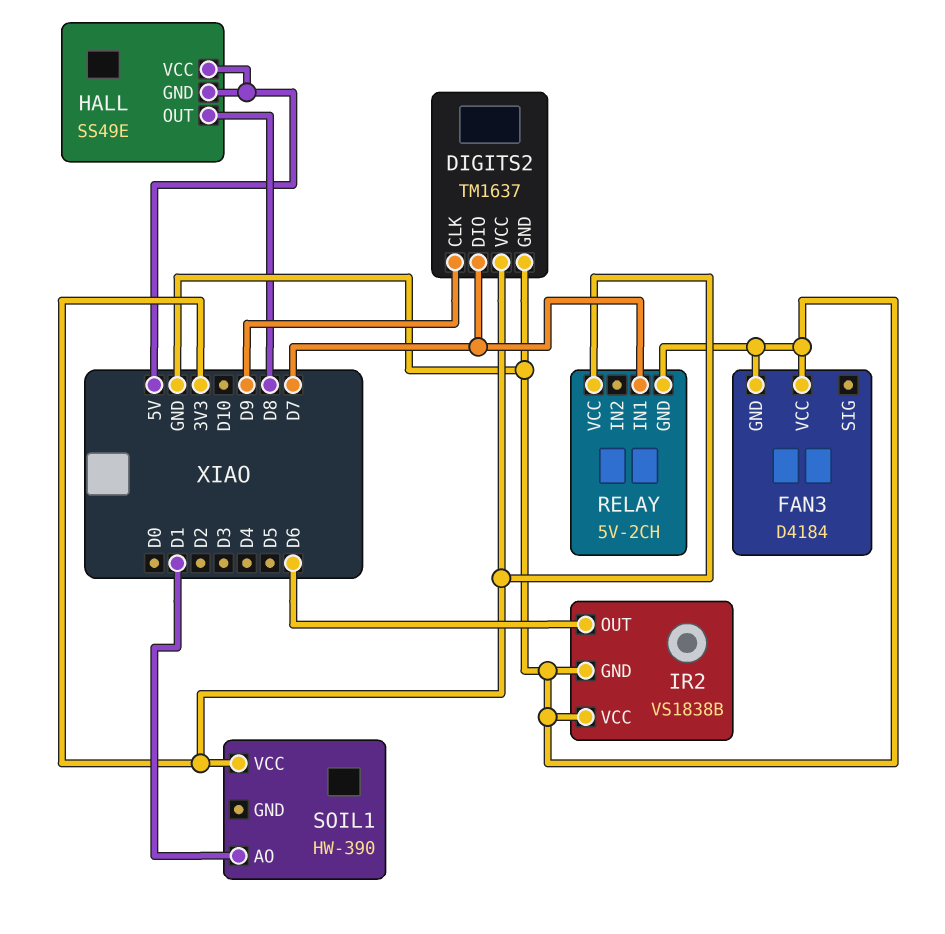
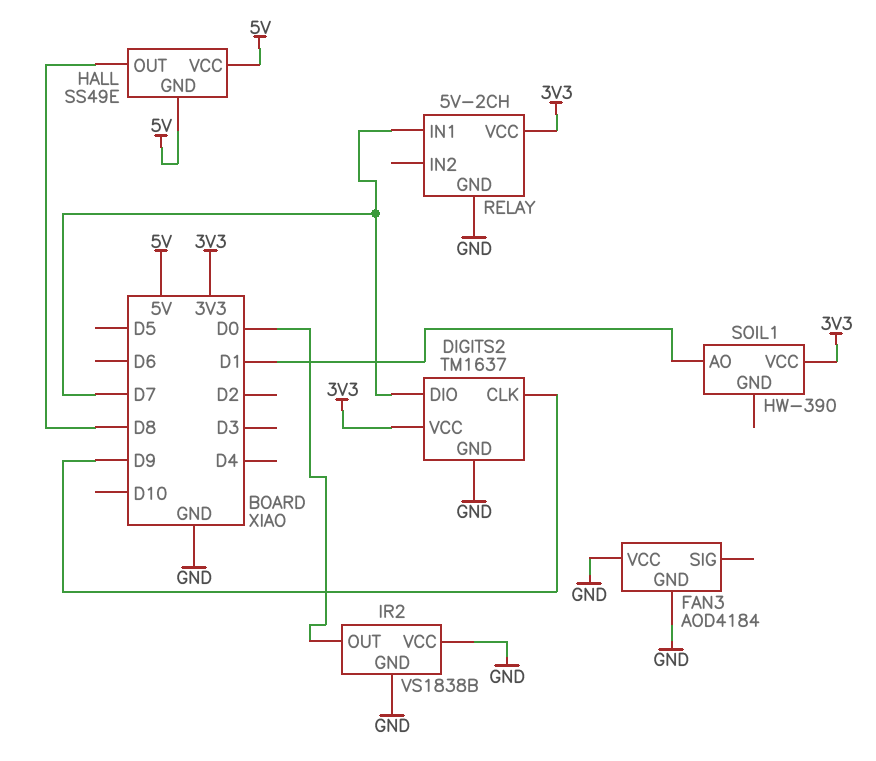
FAN3: D4184 -> AOD4184
IR2 pin OUT: D6 -> D0

